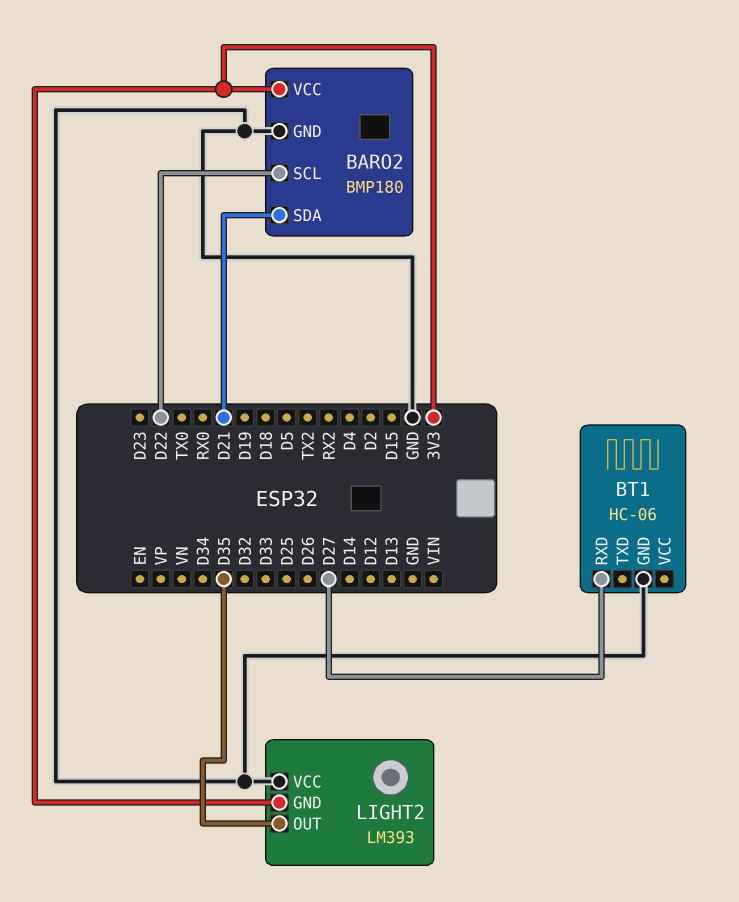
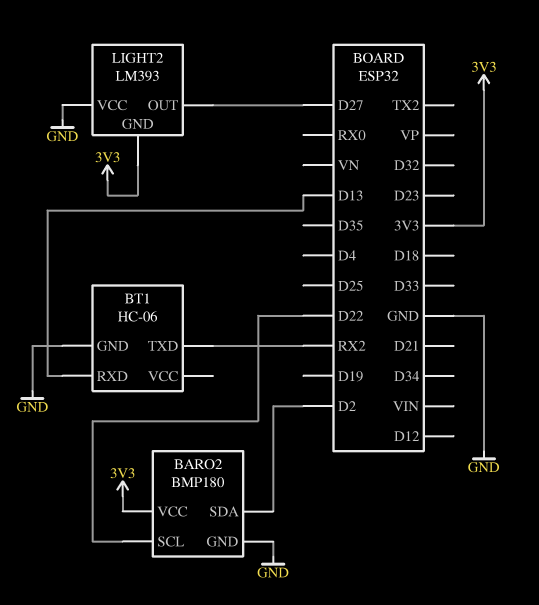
BARO2 pin SDA: D21 -> D2
BT1 pin RXD: D27 -> D13
BT1 pin TXD: none -> RX2
LIGHT2 pin OUT: D35 -> D27

